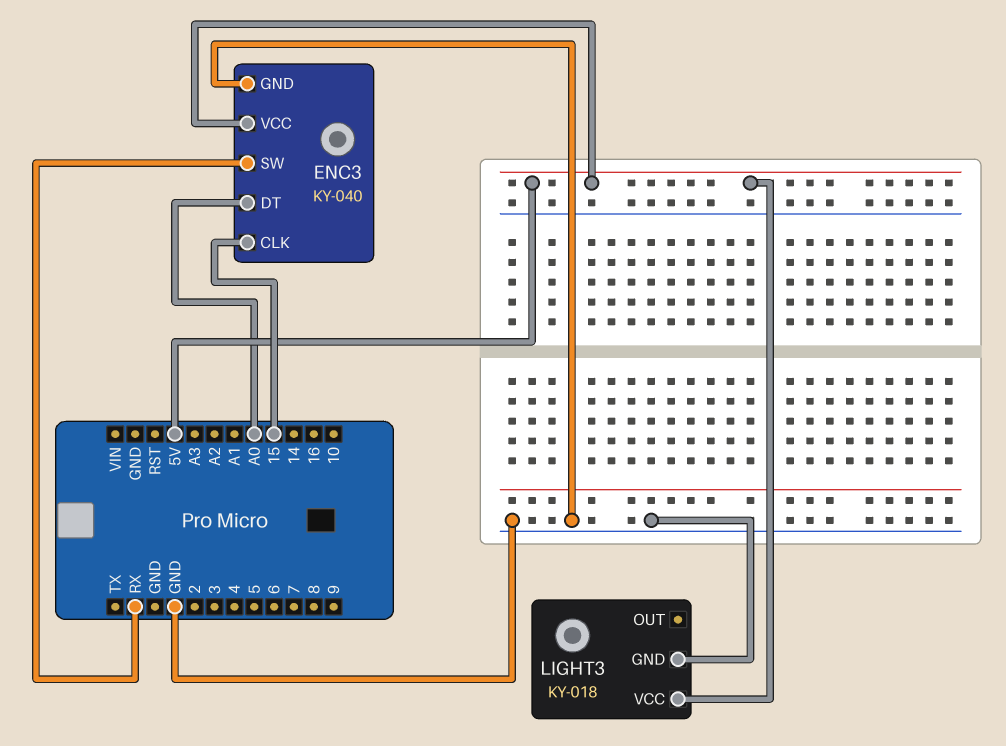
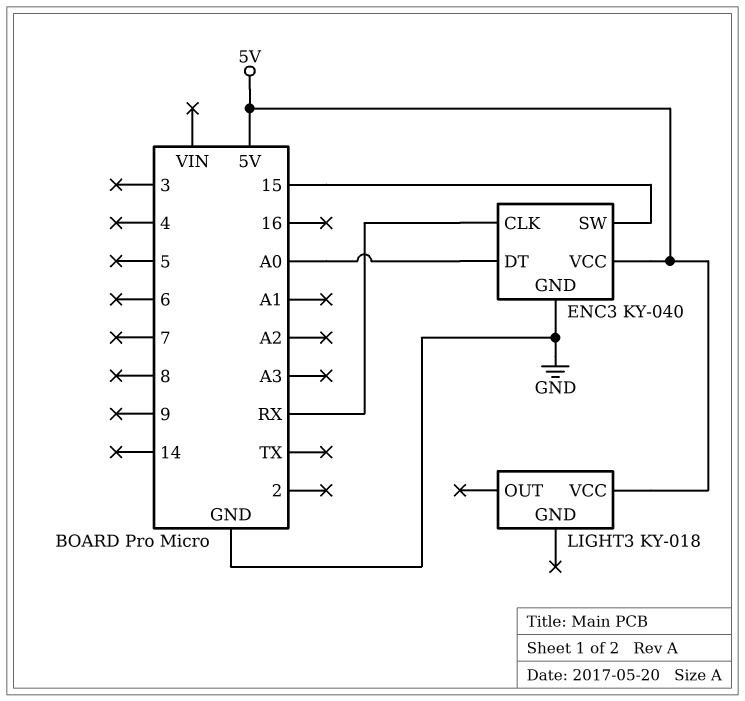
ENC3 pin CLK: 15 -> RX
ENC3 pin SW: RX -> 15
LIGHT3 pin GND: GND -> none

